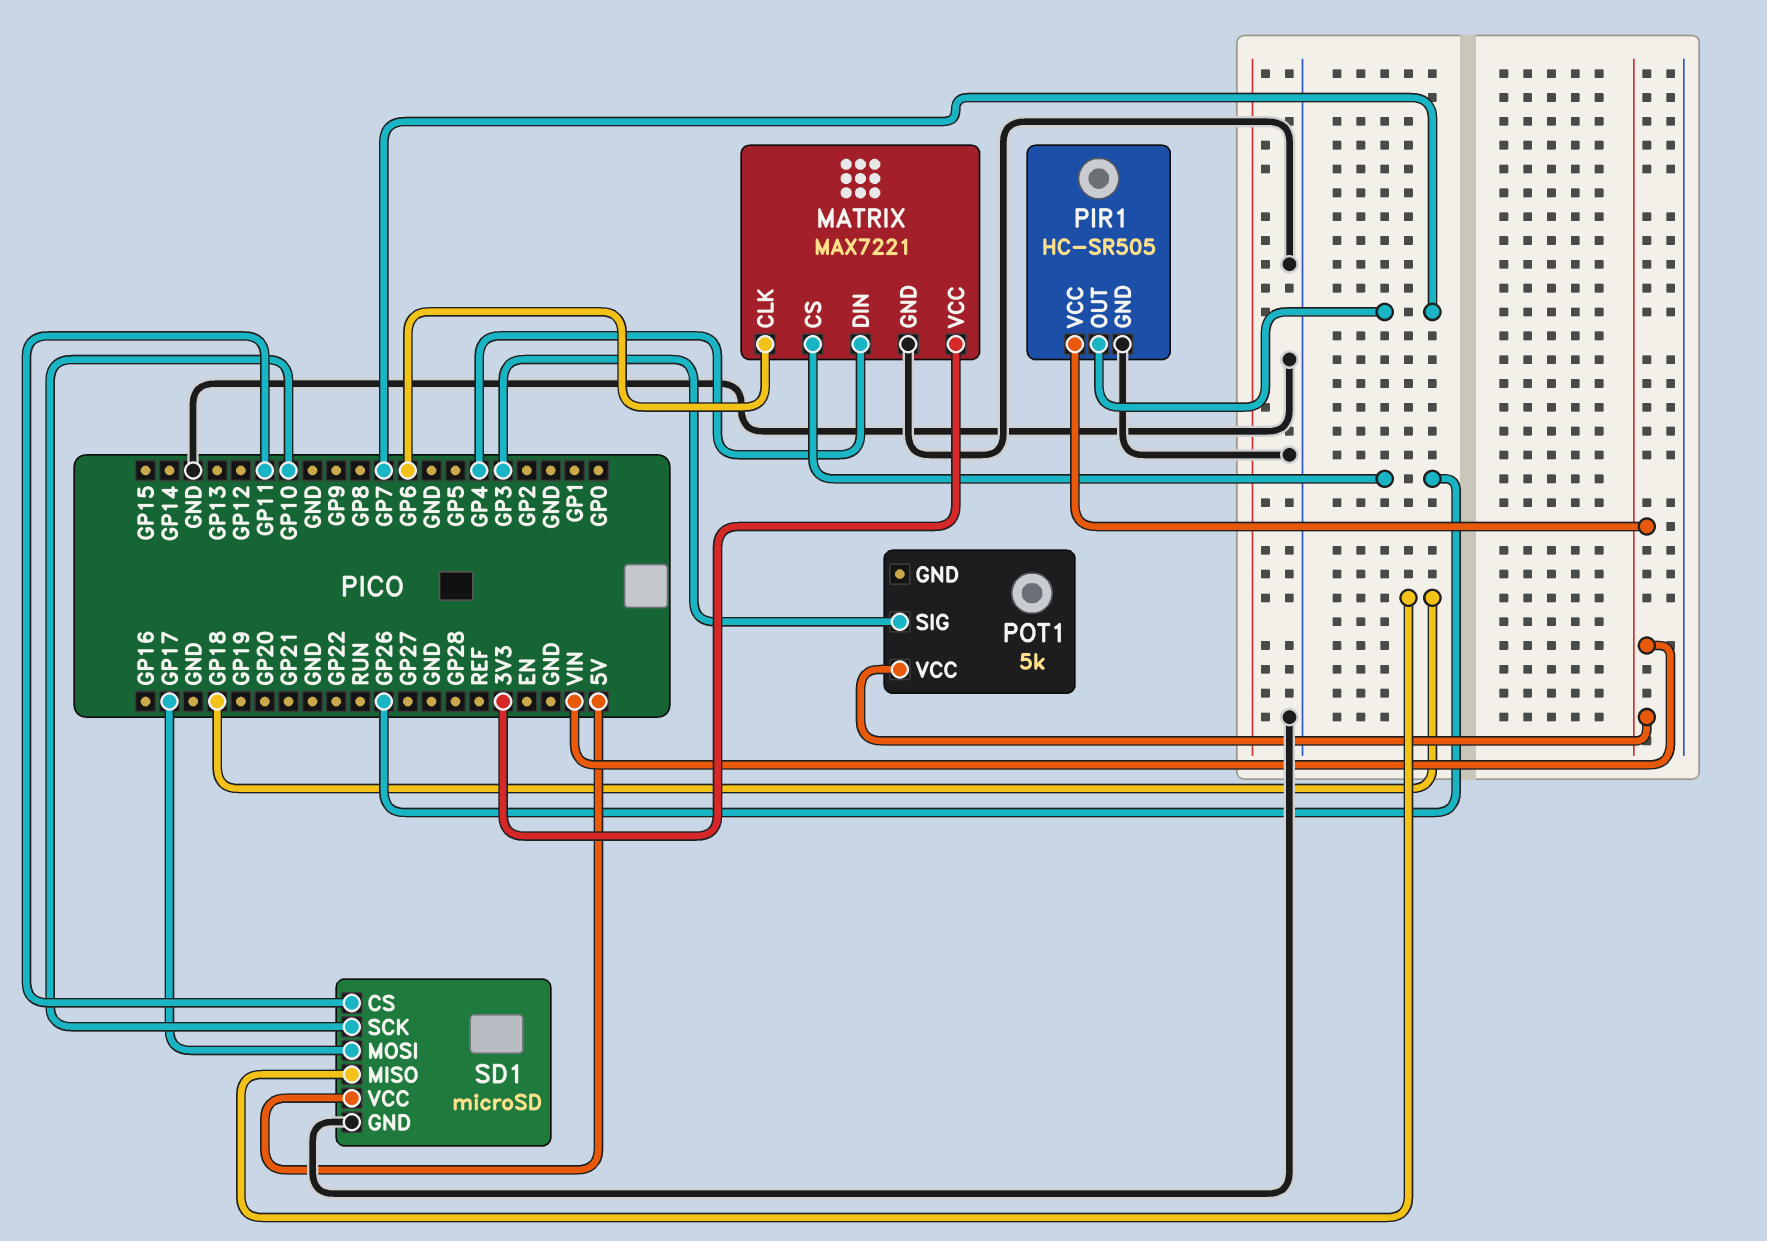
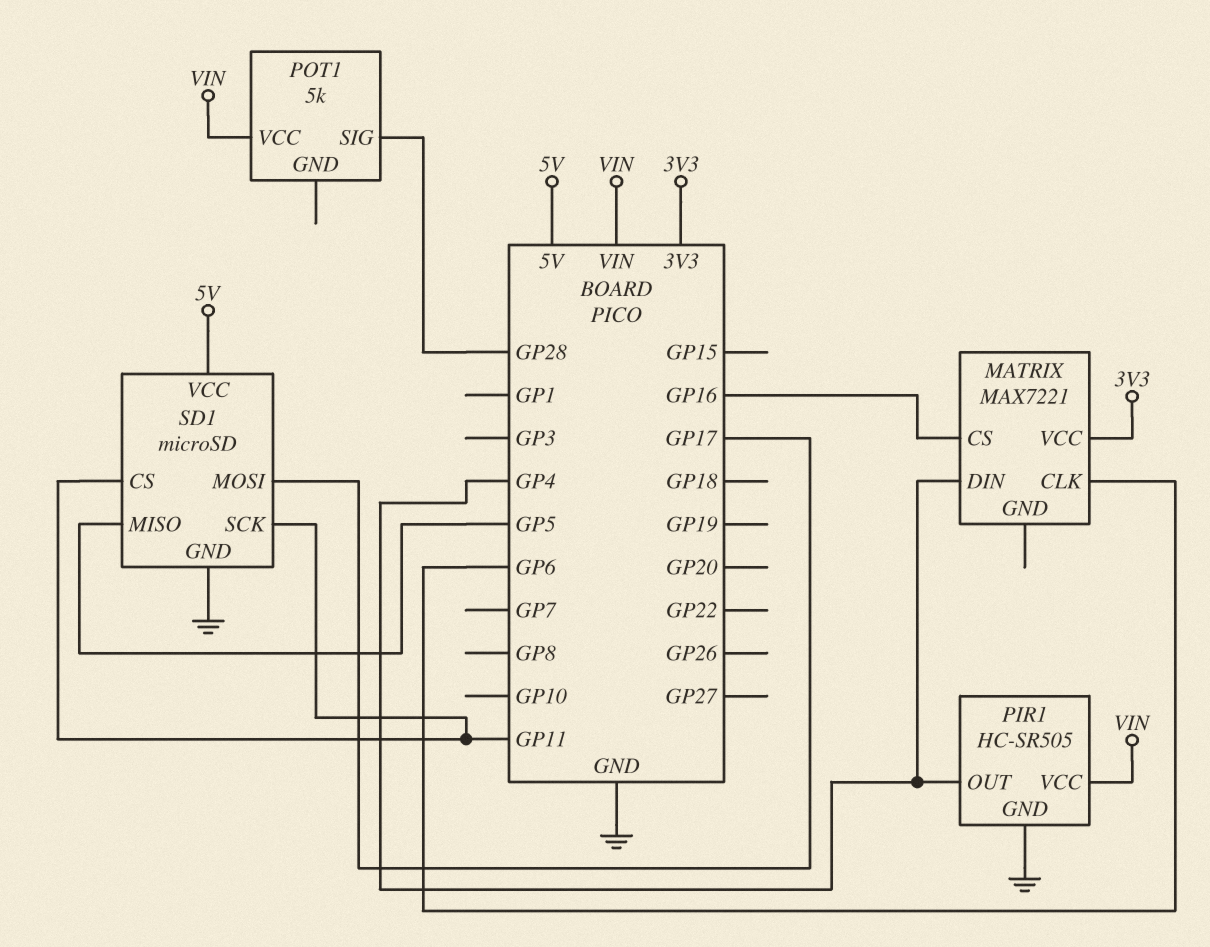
MATRIX pin CS: GP26 -> GP16
MATRIX pin GND: GND -> none
PIR1 pin OUT: GP7 -> GP4
POT1 pin SIG: GP3 -> GP28
SD1 pin MISO: GP18 -> GP5
SD1 pin SCK: GP10 -> GP11

